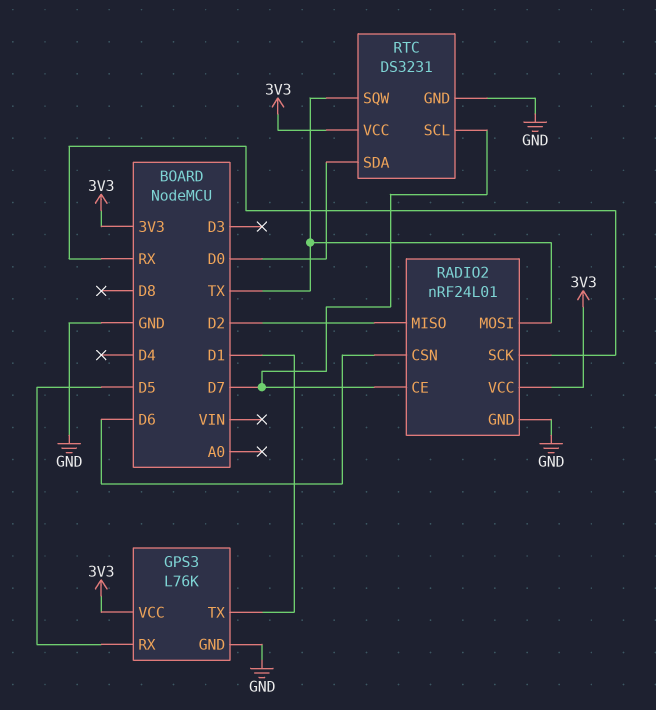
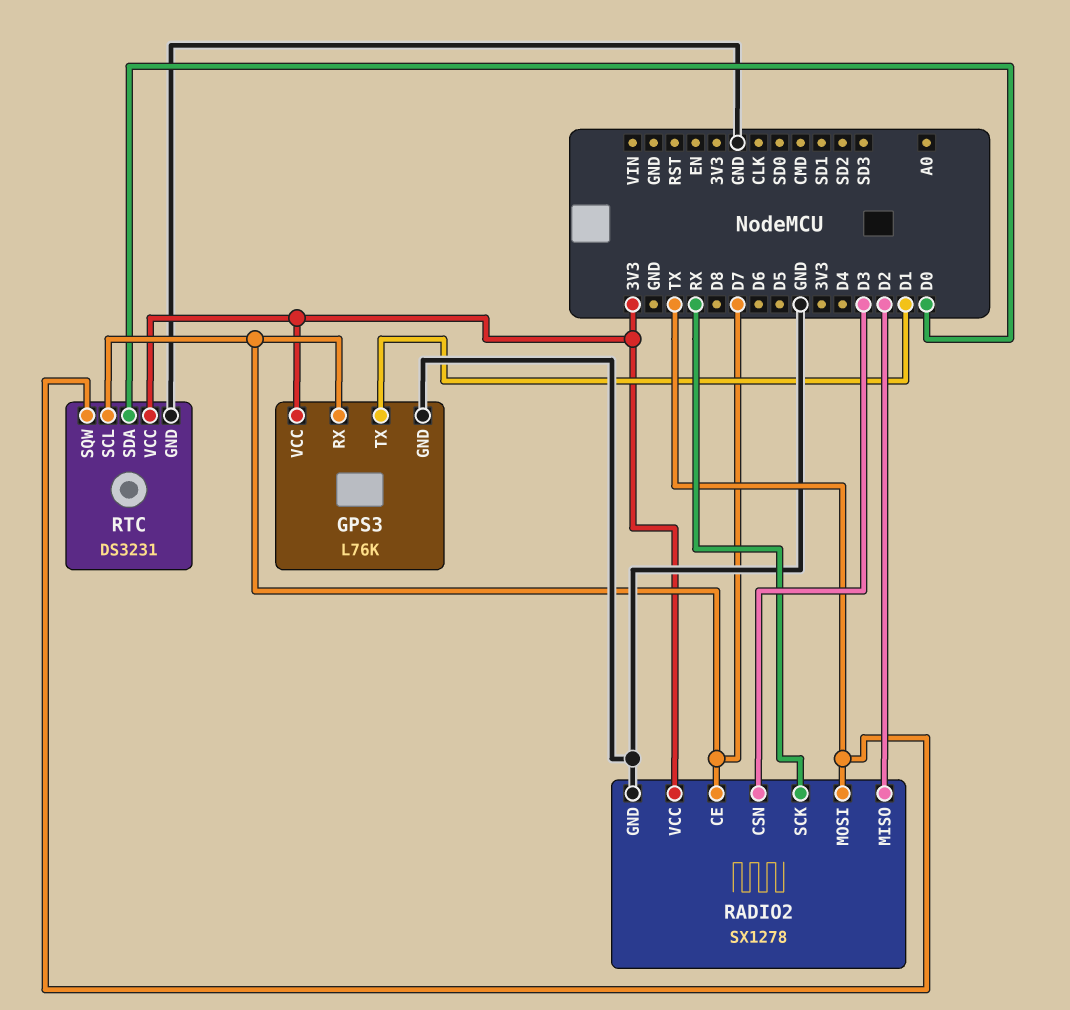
GPS3 pin RX: D5 -> D7
RADIO2: nRF24L01 -> SX1278
RADIO2 pin CSN: D6 -> D3

